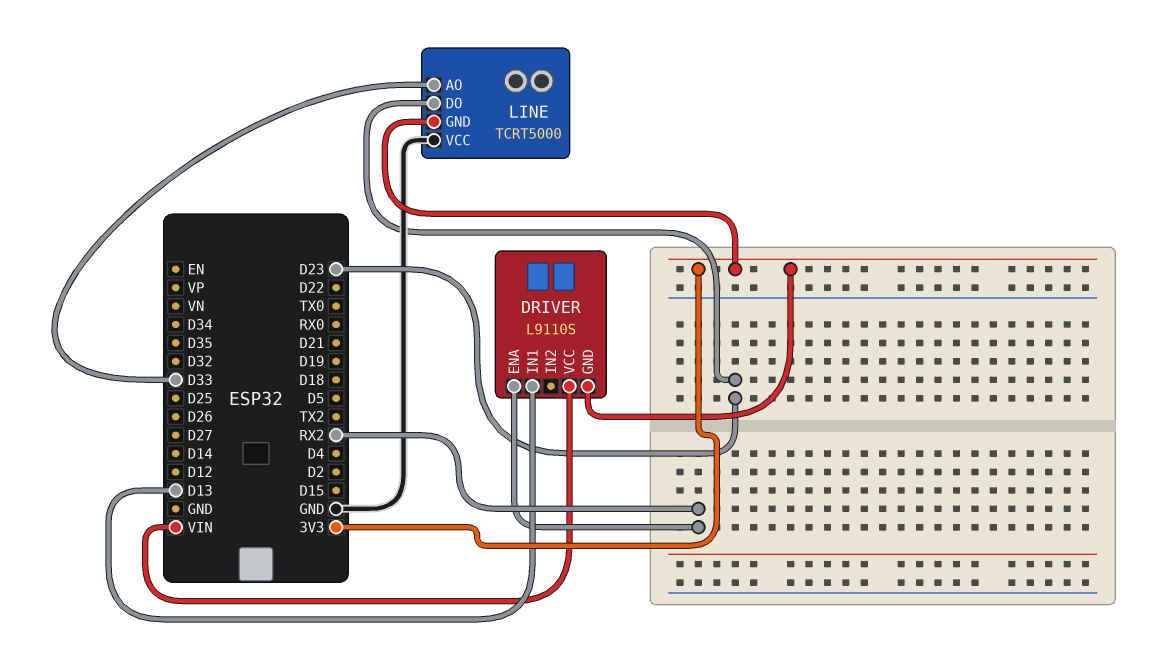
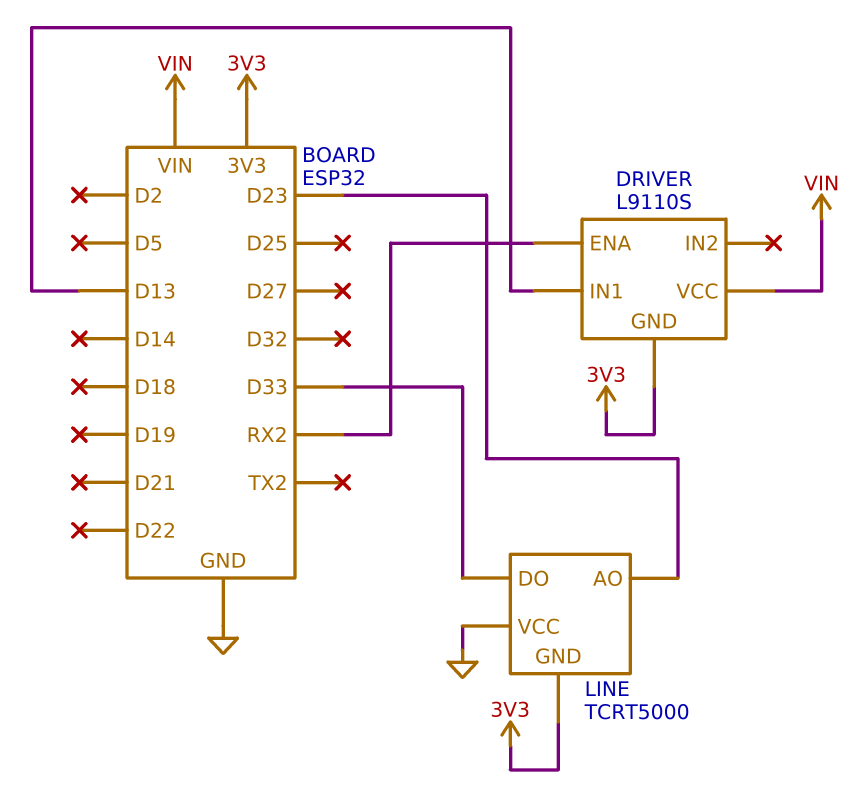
LINE pin AO: D33 -> D23
LINE pin DO: D23 -> D33

